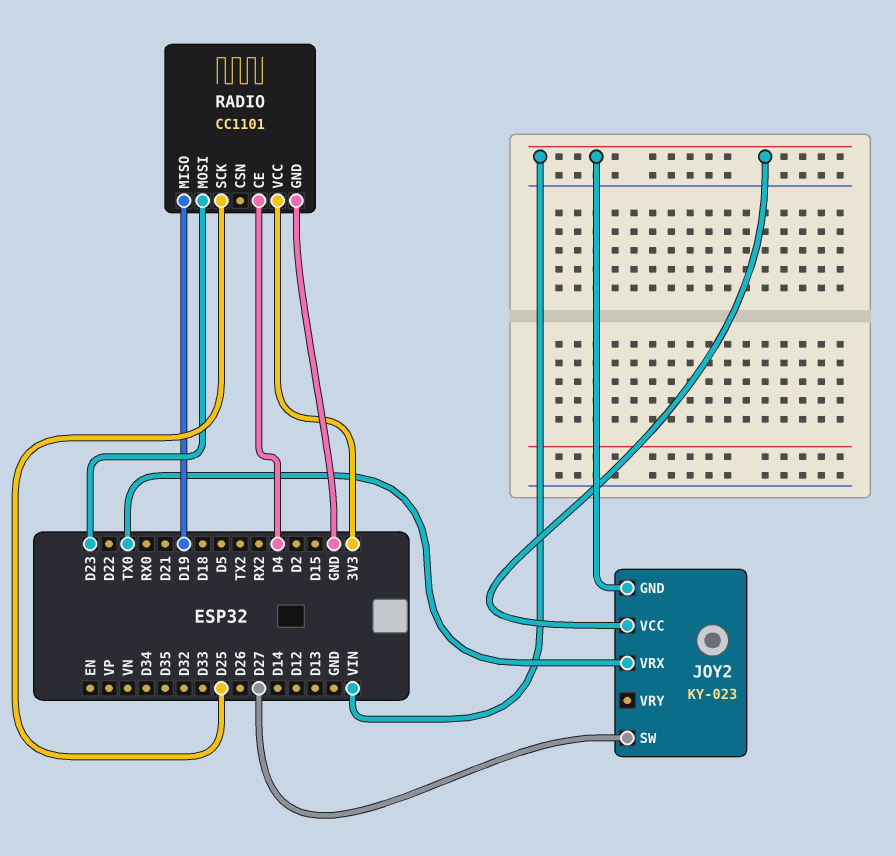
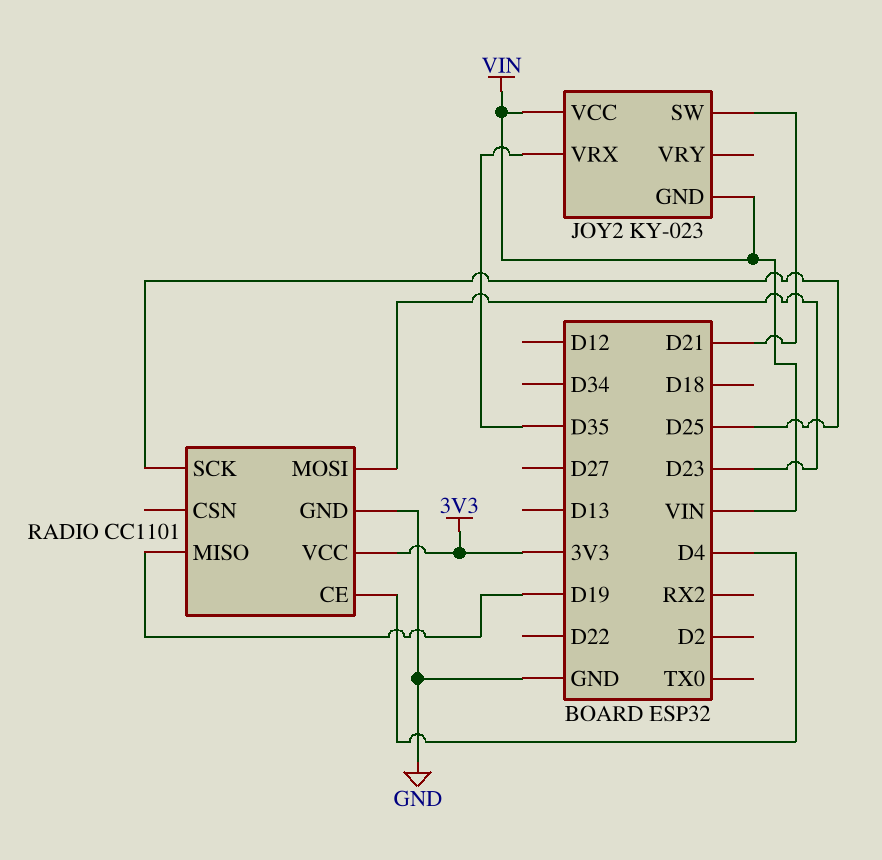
JOY2 pin SW: D27 -> D21
JOY2 pin VRX: TX0 -> D35

